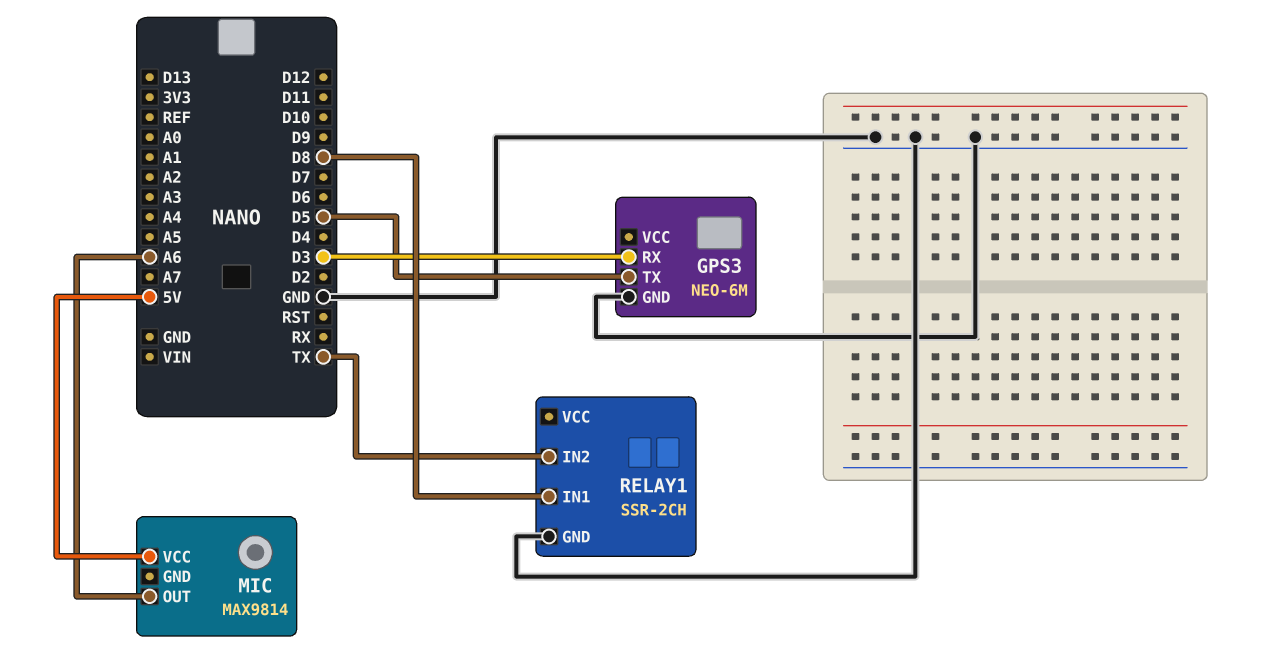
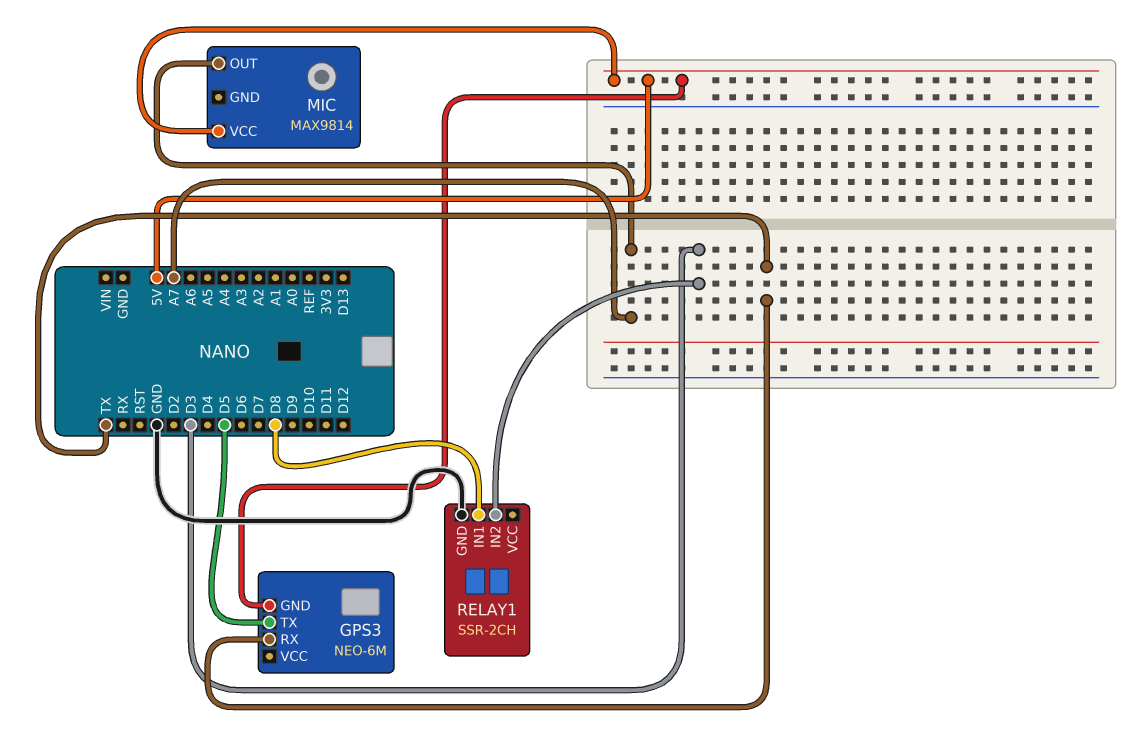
GPS3 pin GND: GND -> 5V
GPS3 pin RX: D3 -> TX
MIC pin OUT: A6 -> A7
RELAY1 pin IN2: TX -> D3

